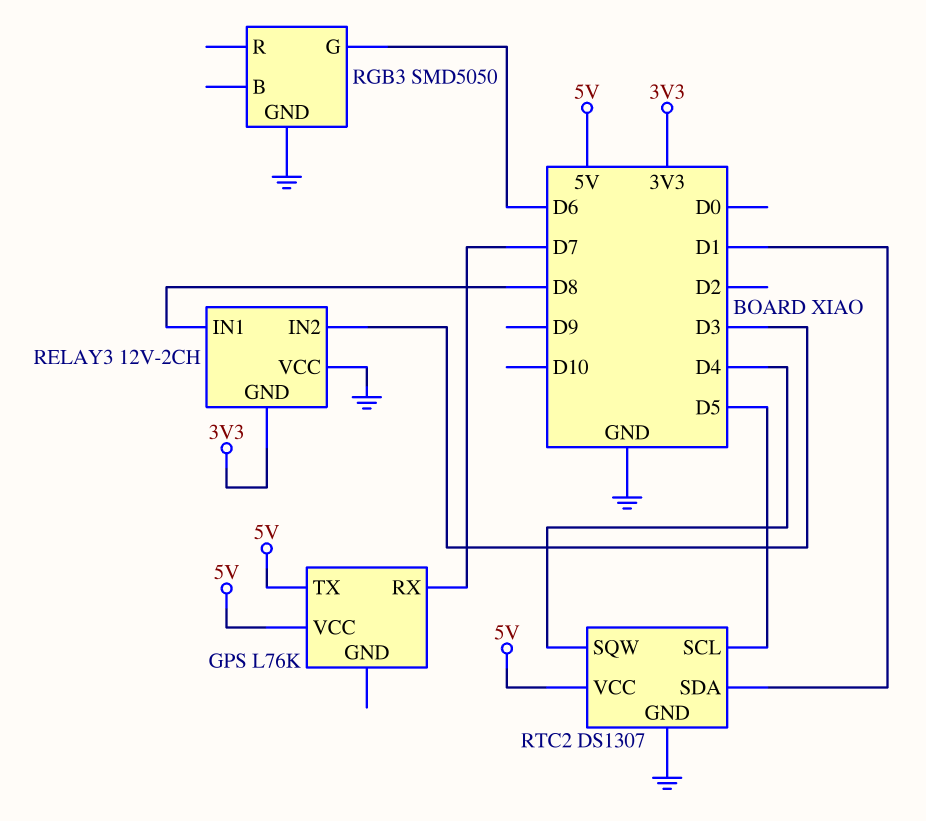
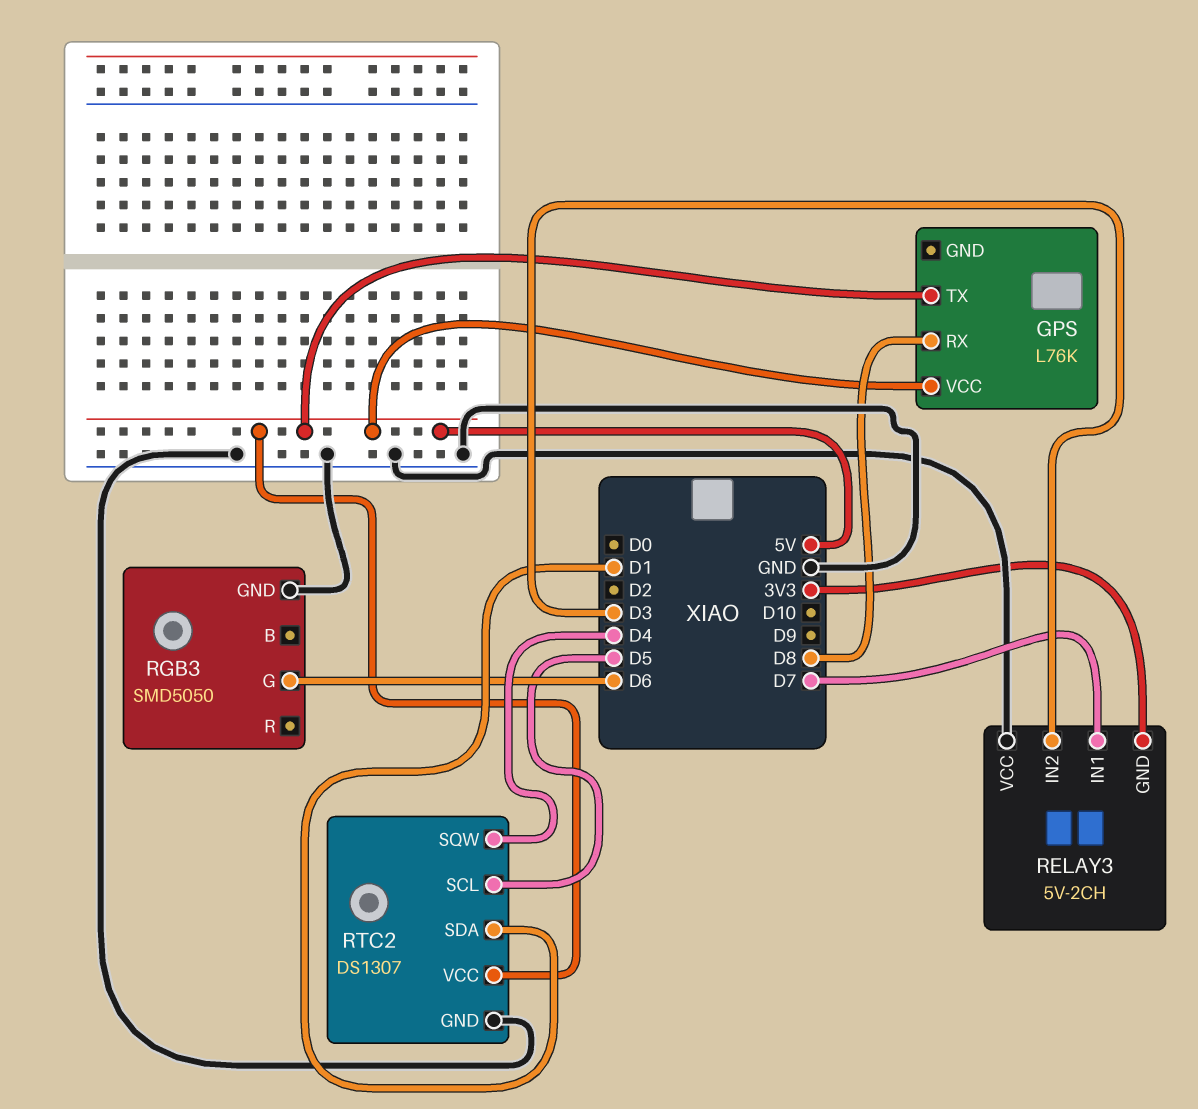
GPS pin RX: D7 -> D8
RELAY3: 12V-2CH -> 5V-2CH
RELAY3 pin IN1: D8 -> D7

